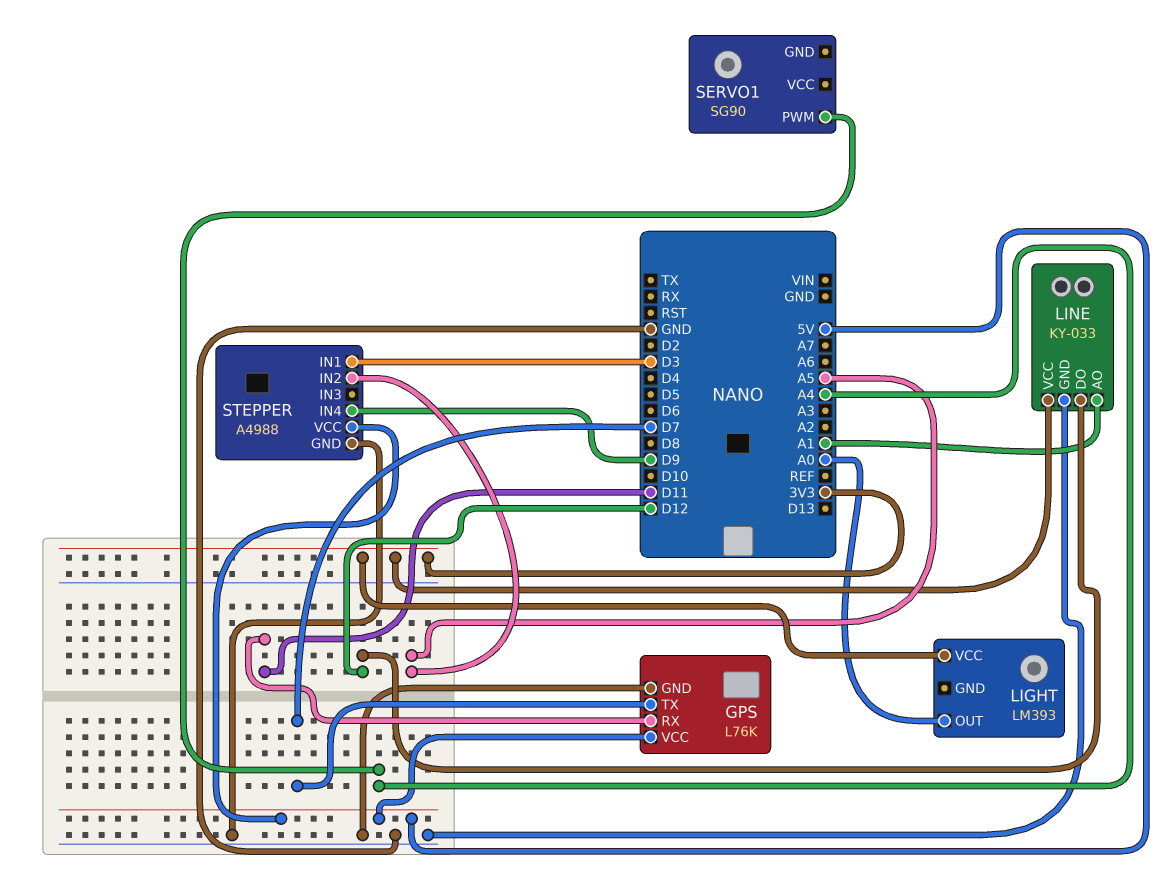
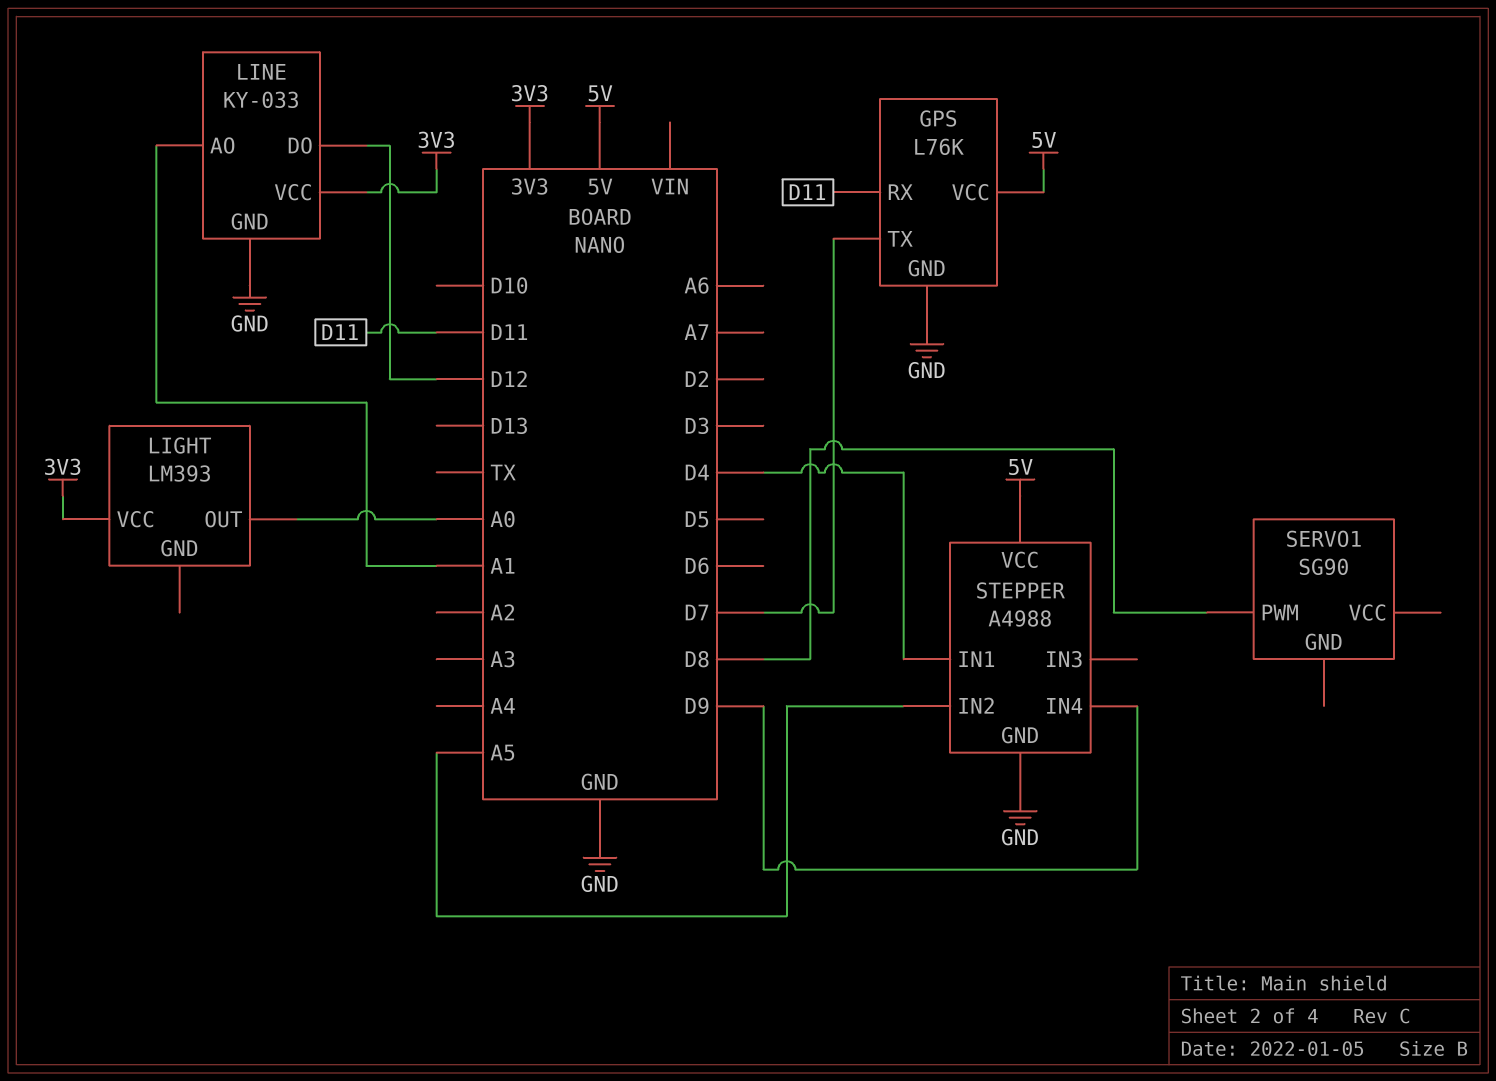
SERVO1 pin PWM: A4 -> D8
STEPPER pin IN1: D3 -> D4

